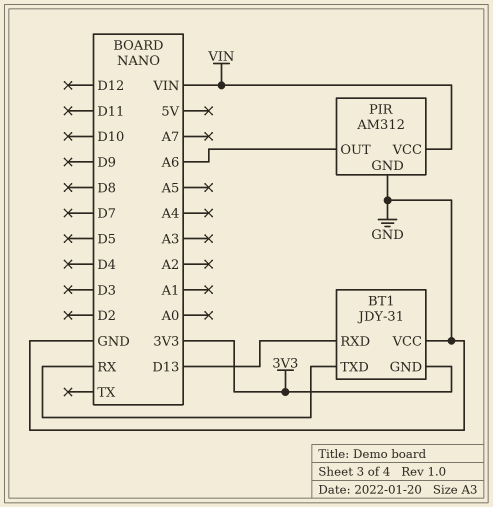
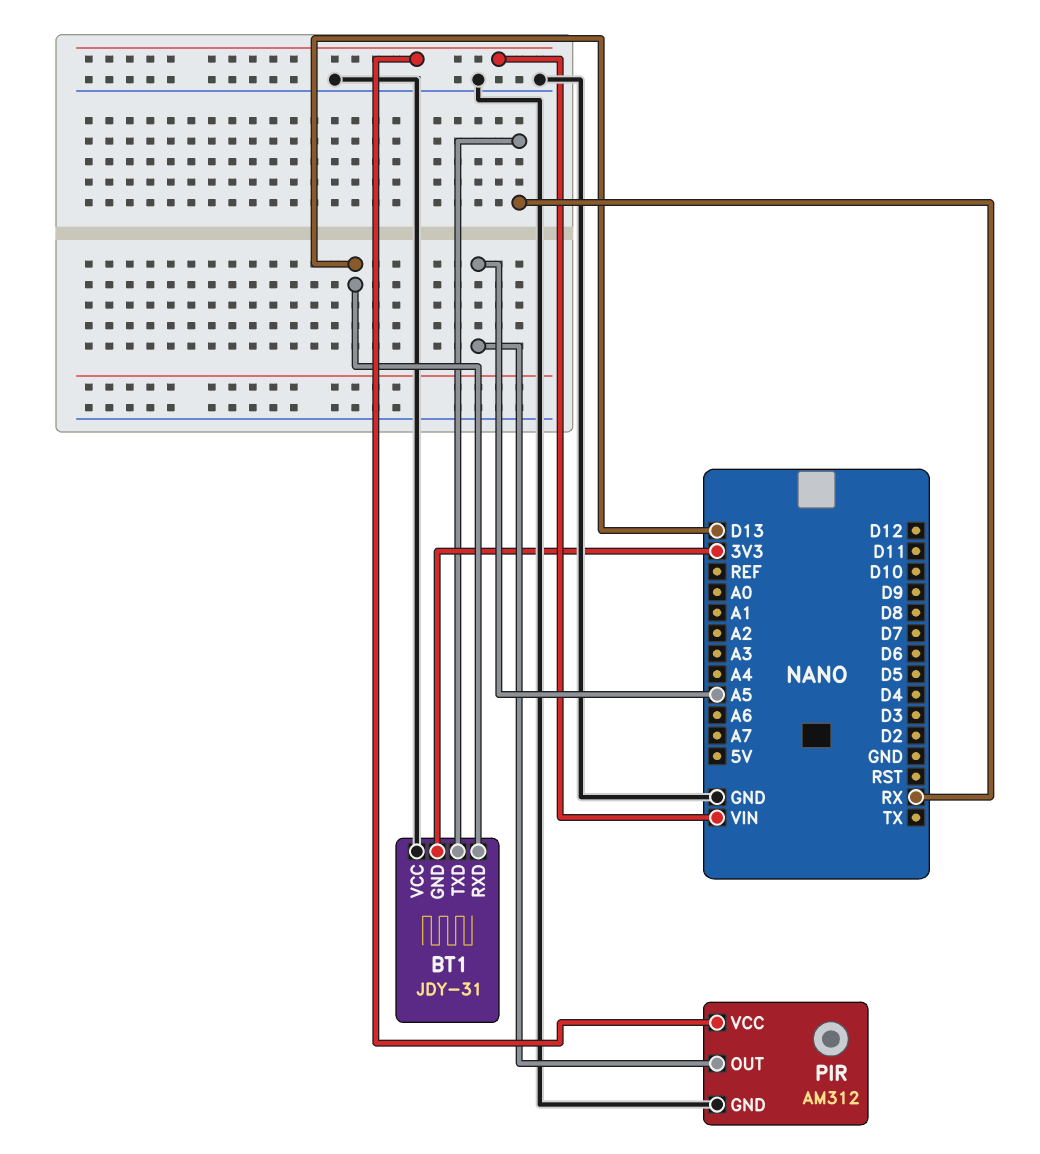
PIR pin OUT: A6 -> A5

